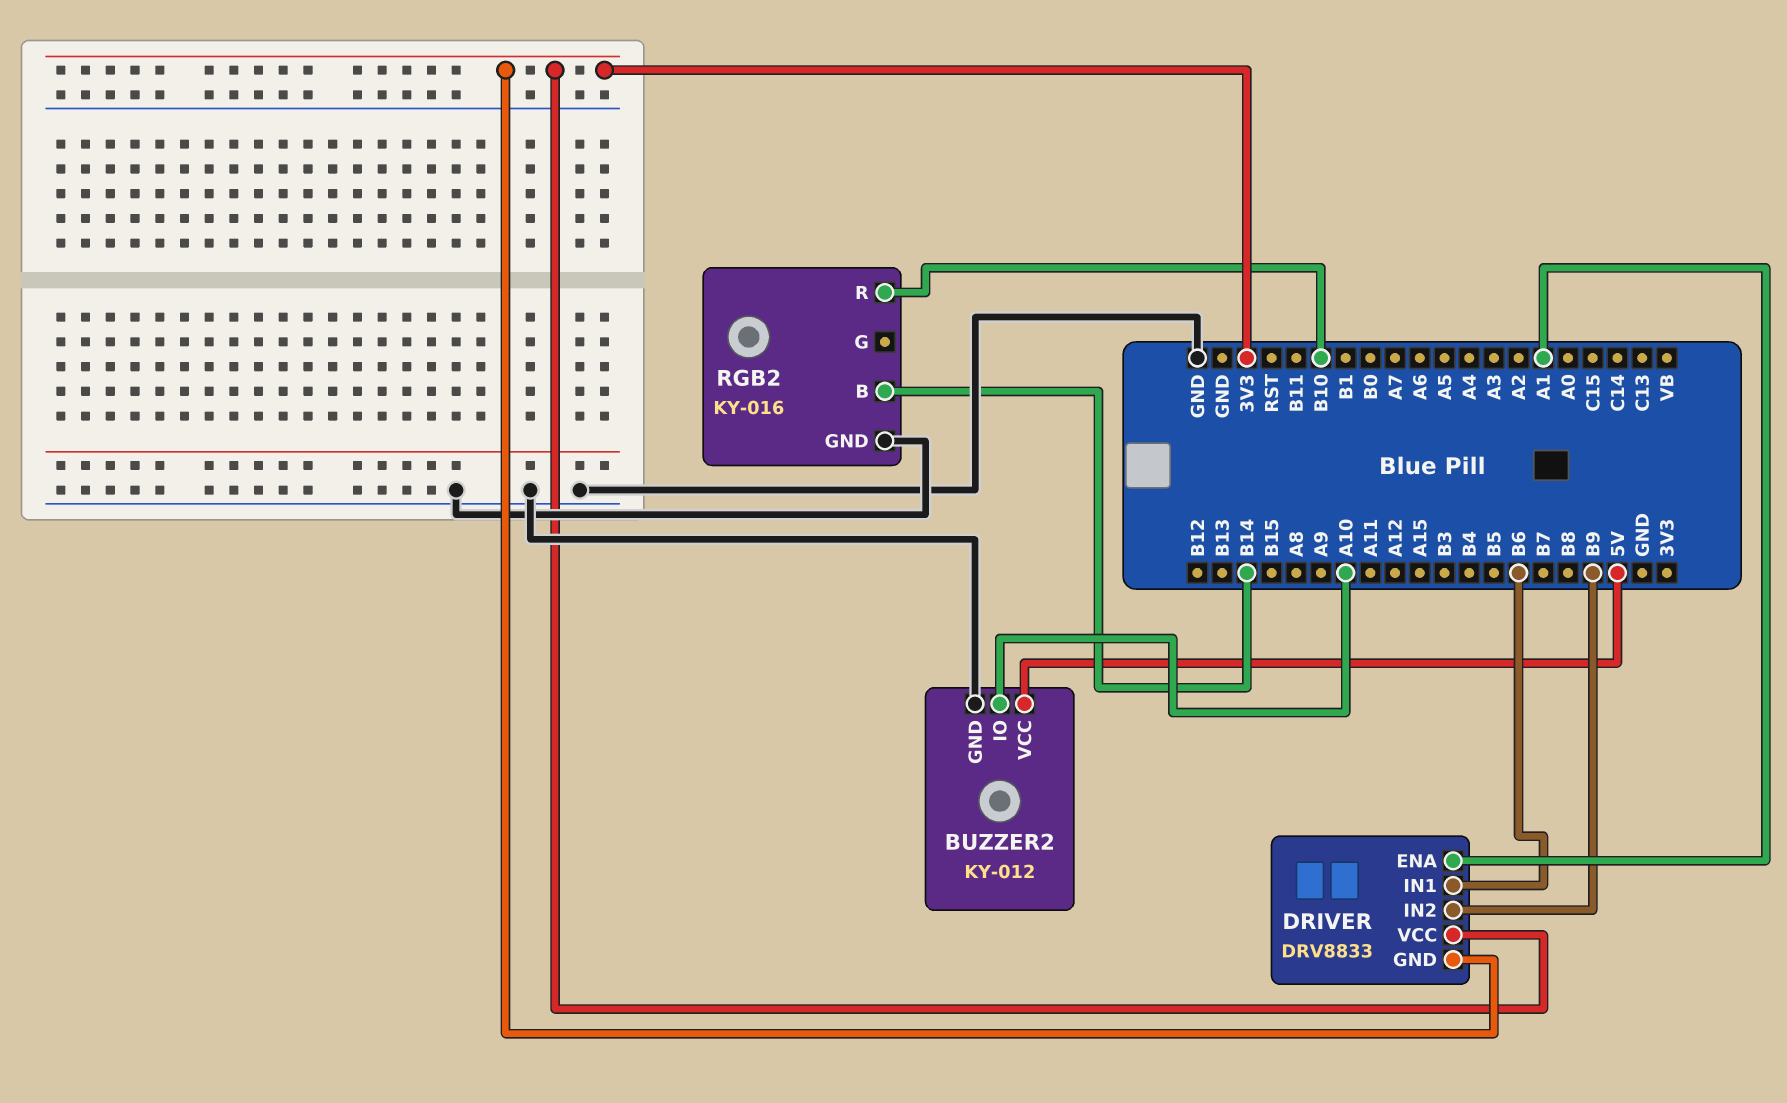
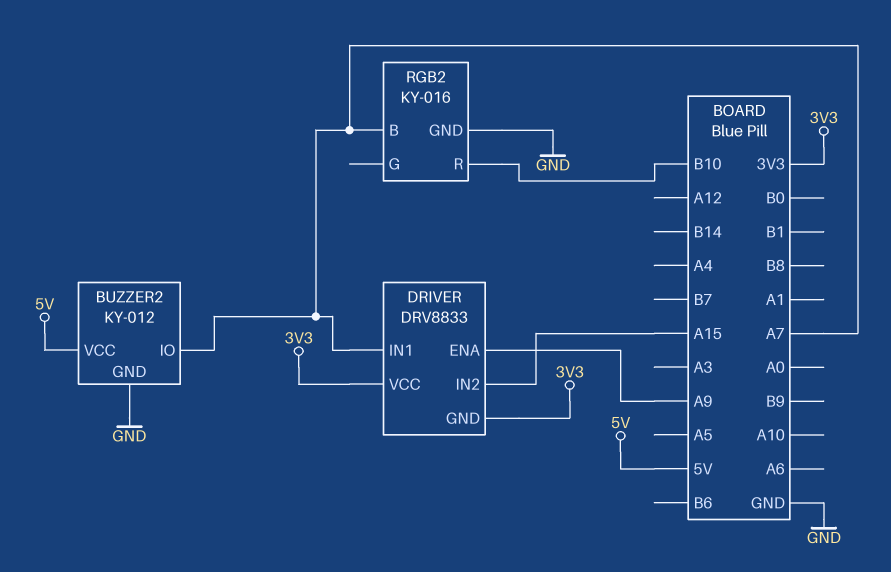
BUZZER2 pin IO: A10 -> A7
DRIVER pin ENA: A1 -> A9
DRIVER pin IN1: B6 -> A7
DRIVER pin IN2: B9 -> A15
RGB2 pin B: B14 -> A7

